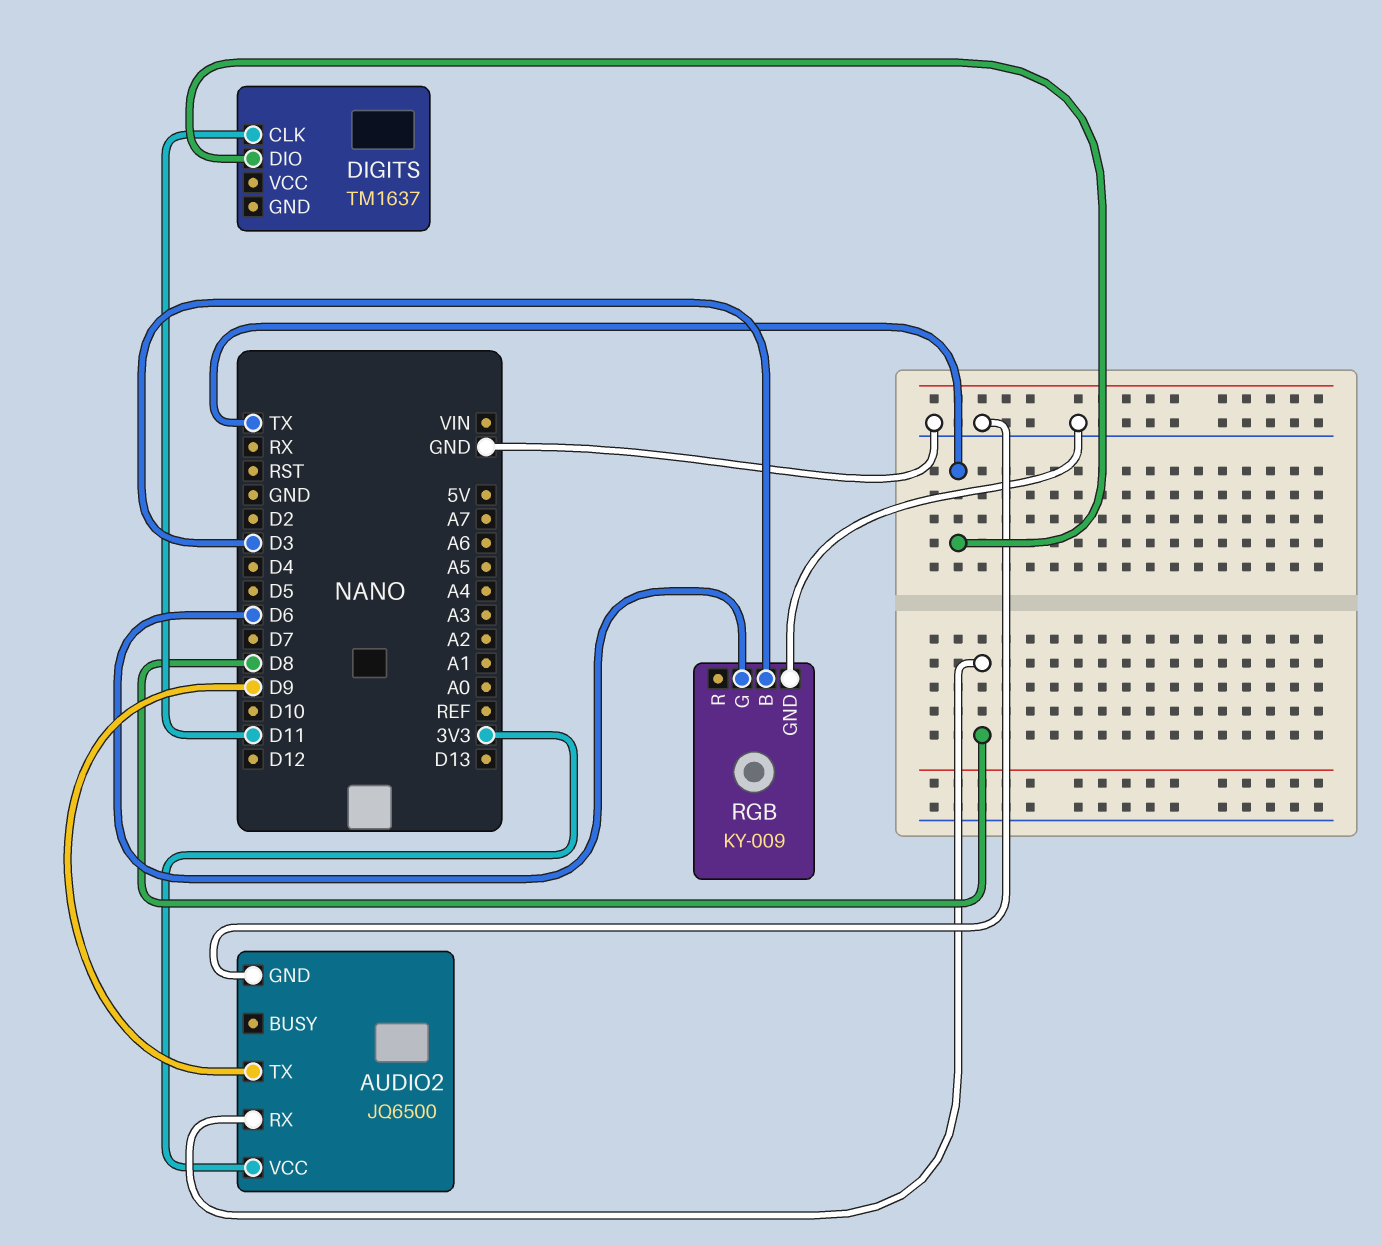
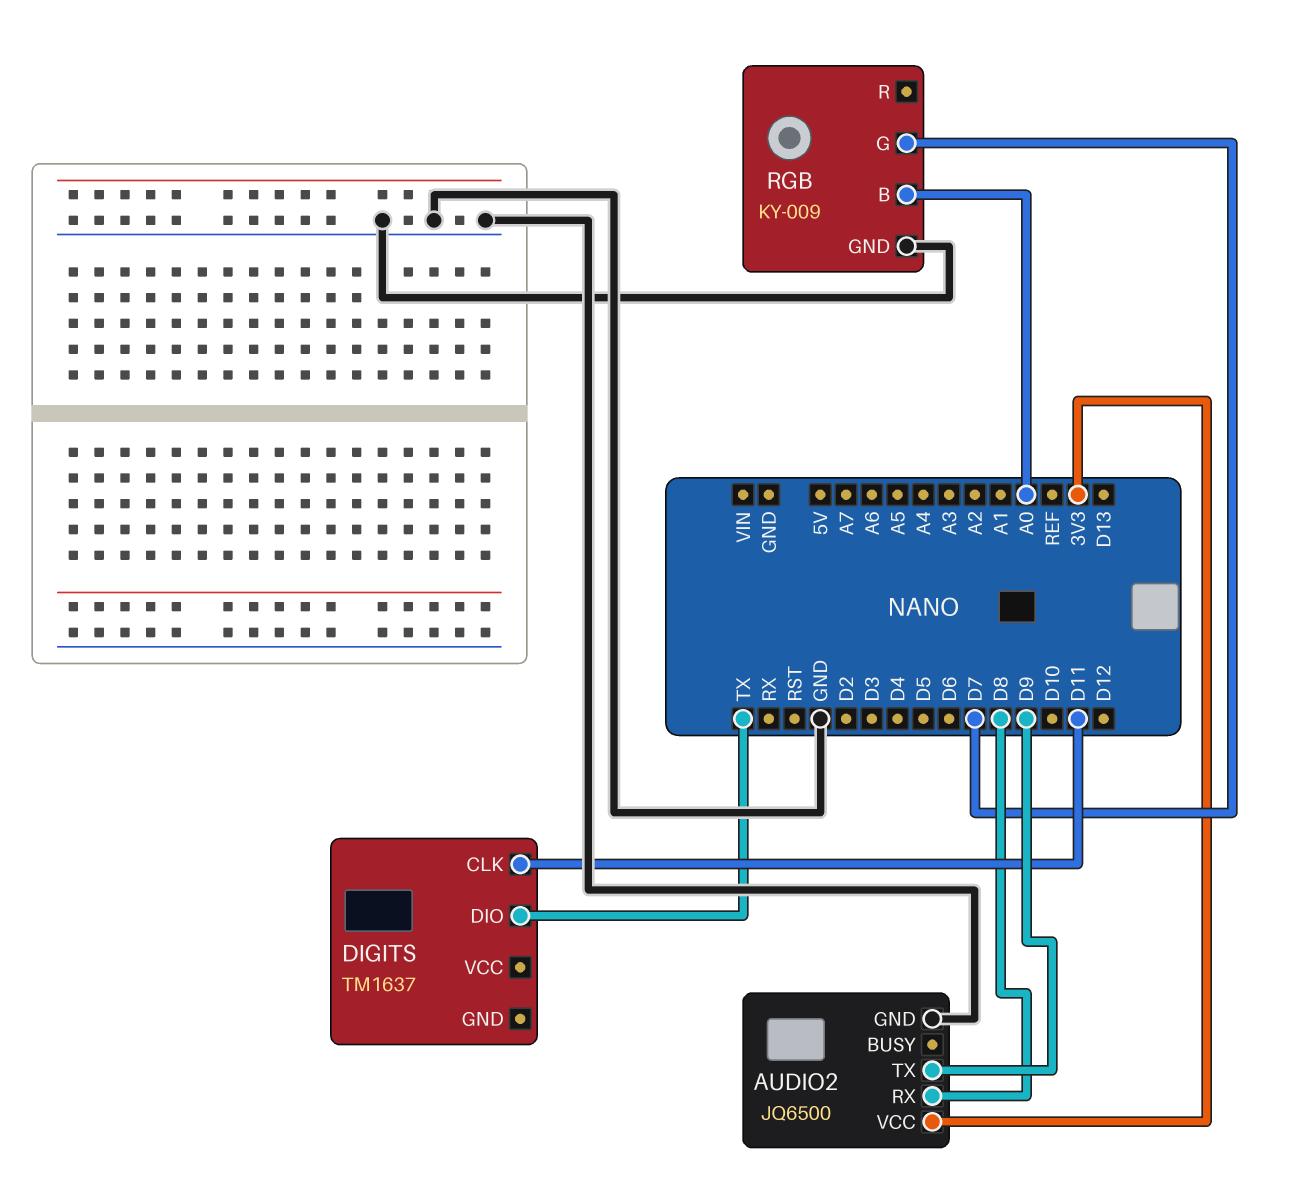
RGB pin B: D3 -> A0
RGB pin G: D6 -> D7

